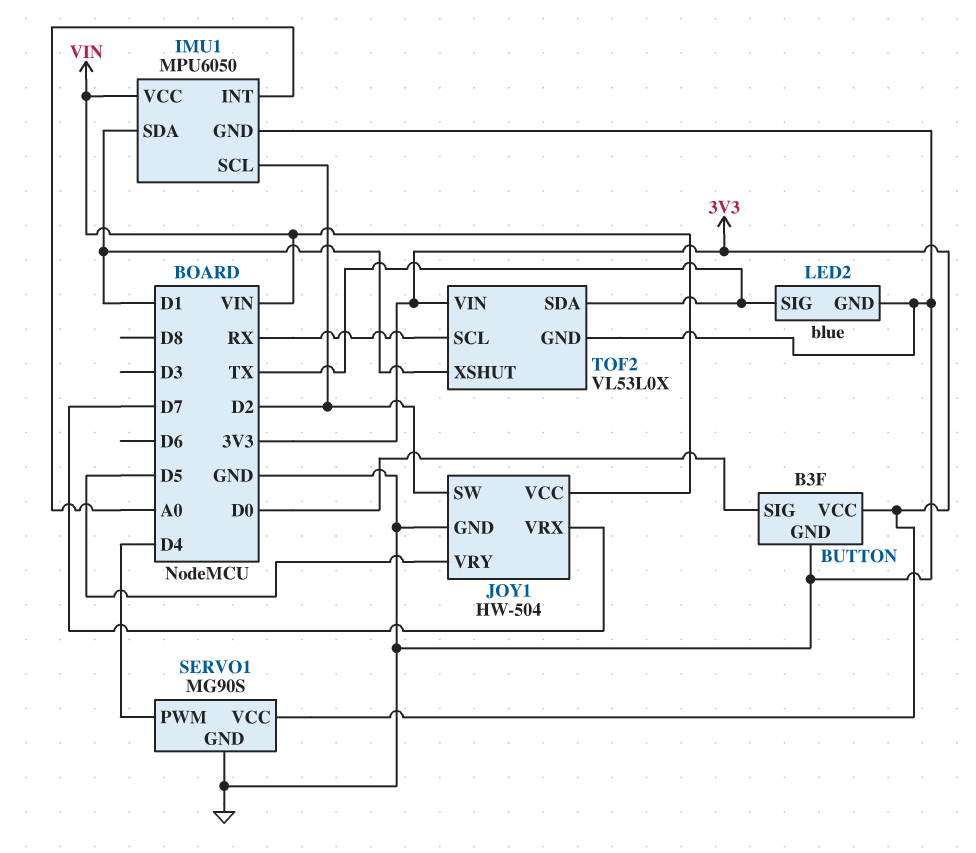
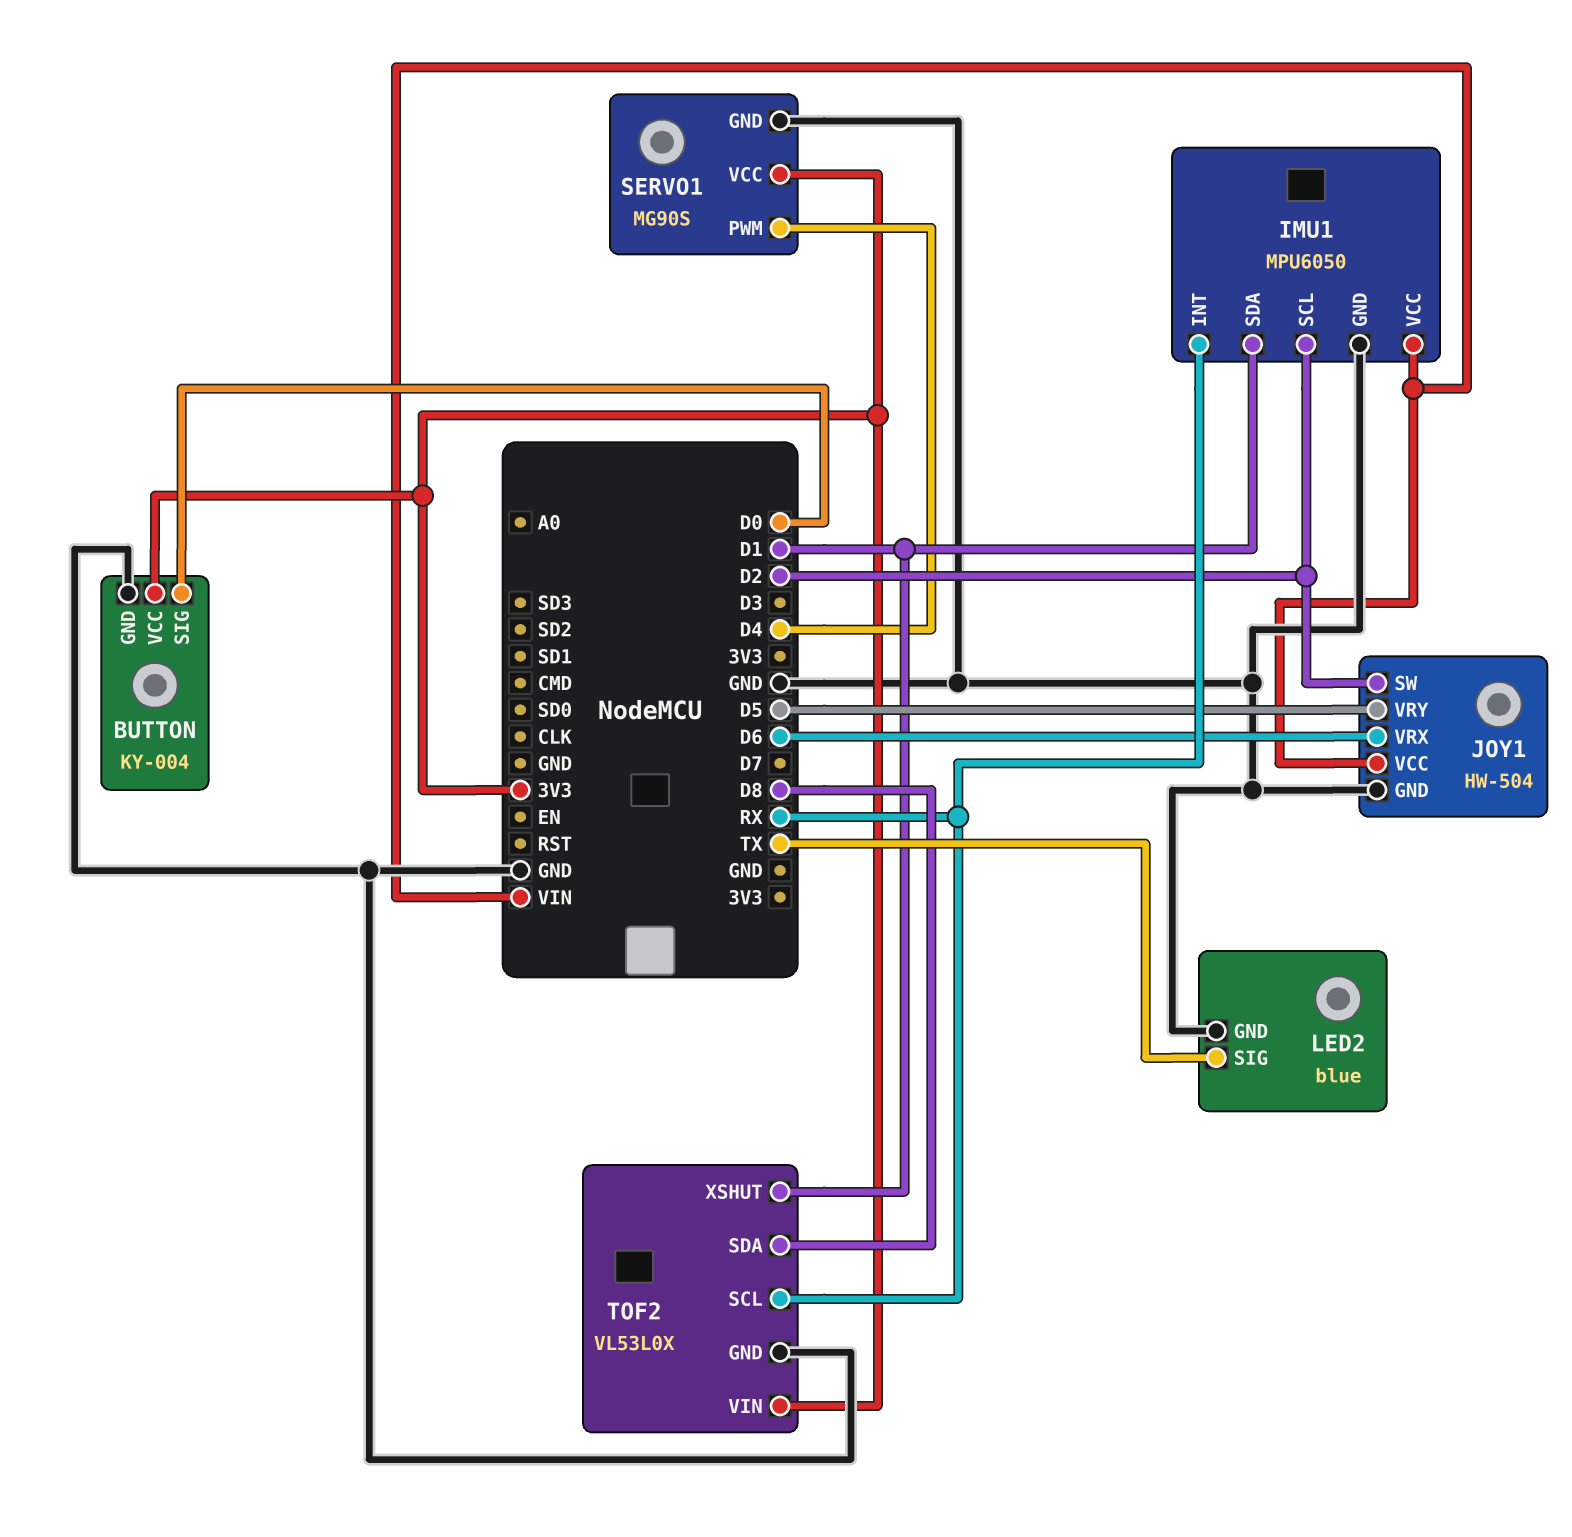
BUTTON: B3F -> KY-004
IMU1 pin INT: A0 -> RX
JOY1 pin VRX: D7 -> D6
TOF2 pin SDA: TX -> D8

